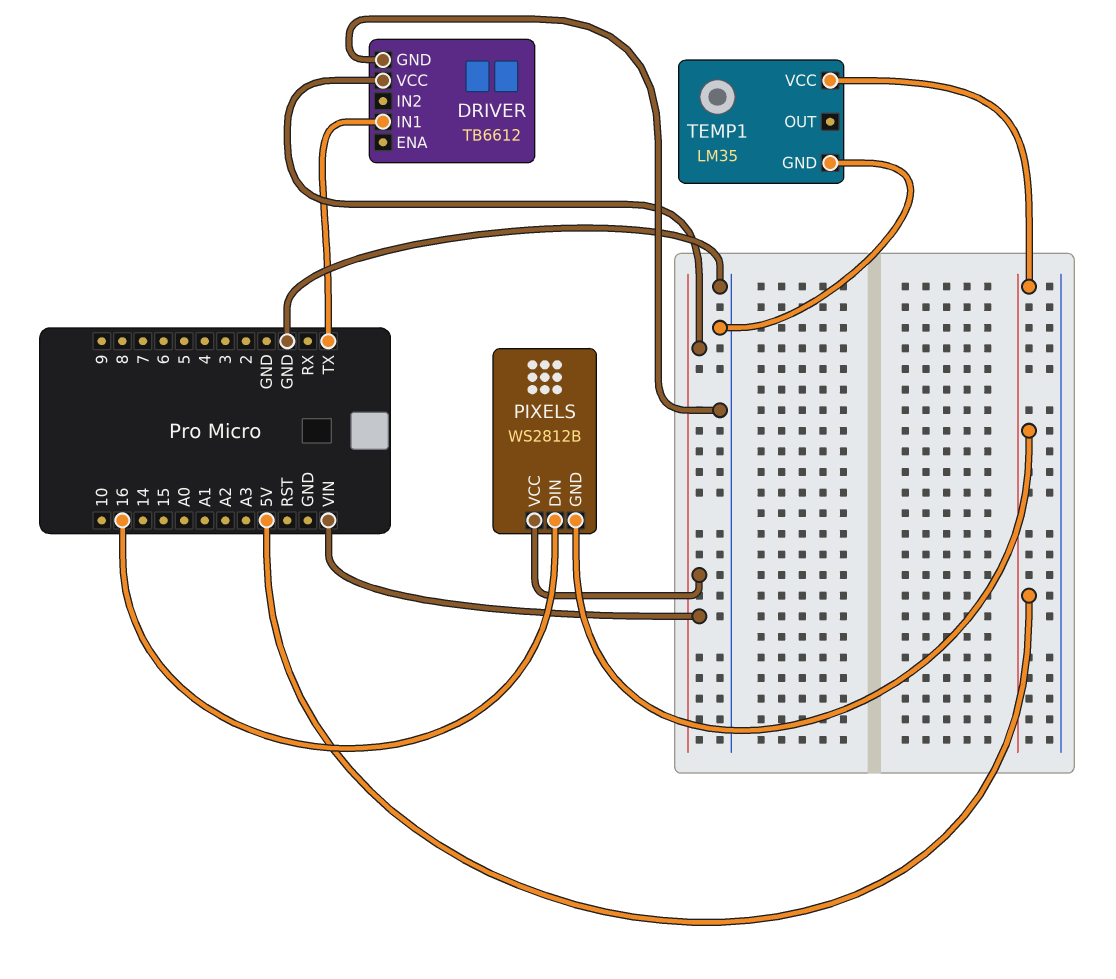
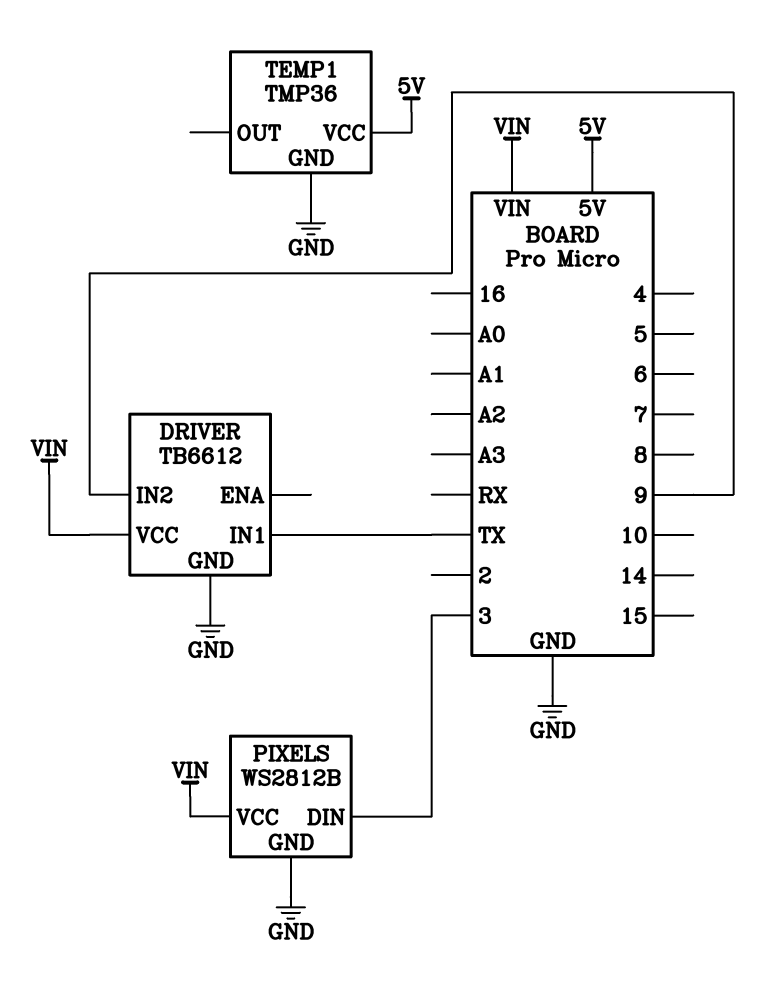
DRIVER pin IN2: none -> 9
PIXELS pin DIN: 16 -> 3
PIXELS pin GND: 5V -> GND
TEMP1: LM35 -> TMP36

